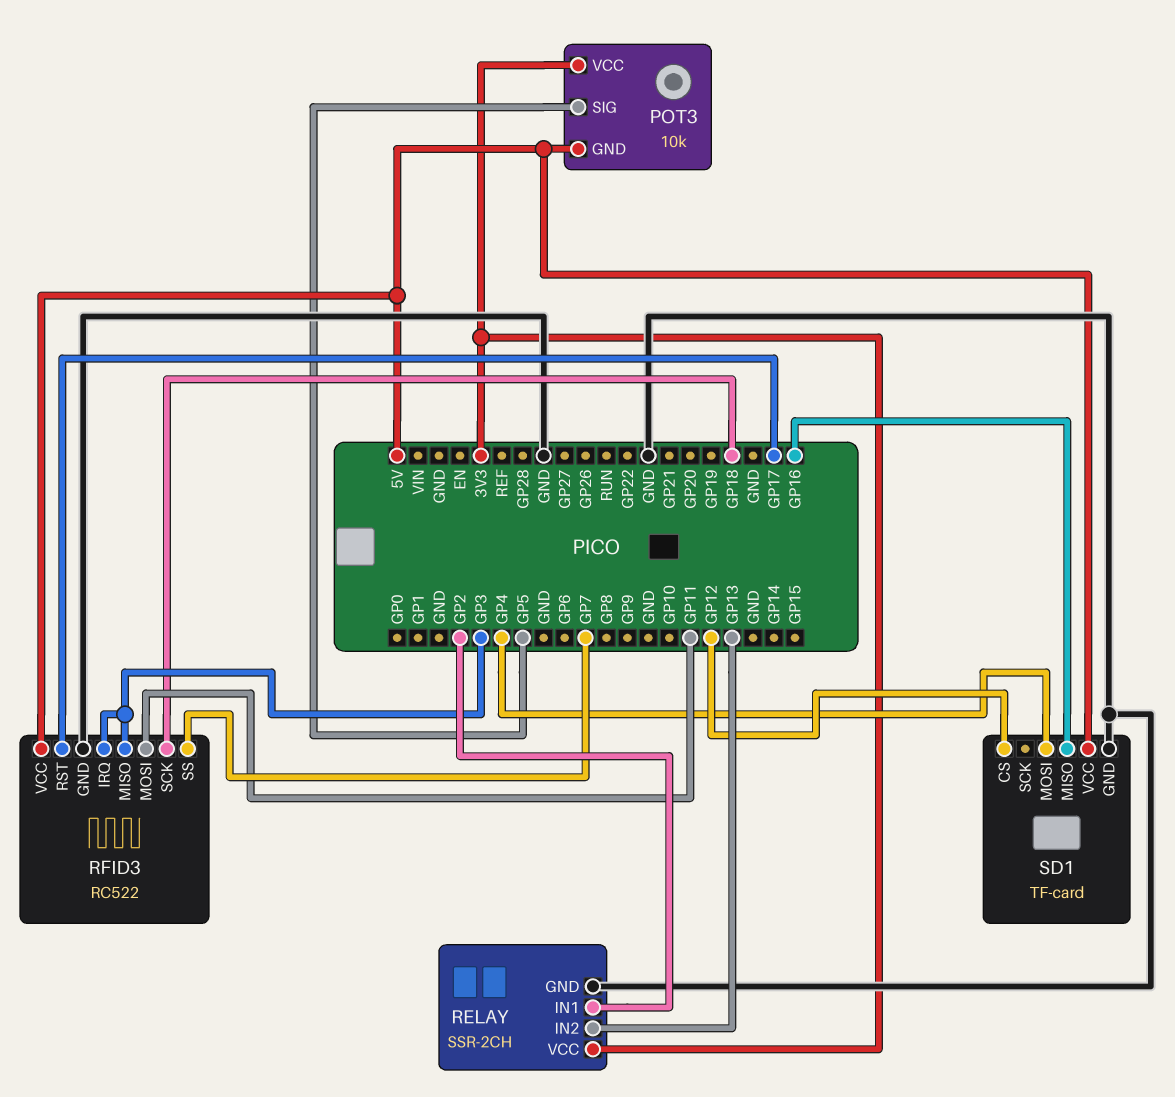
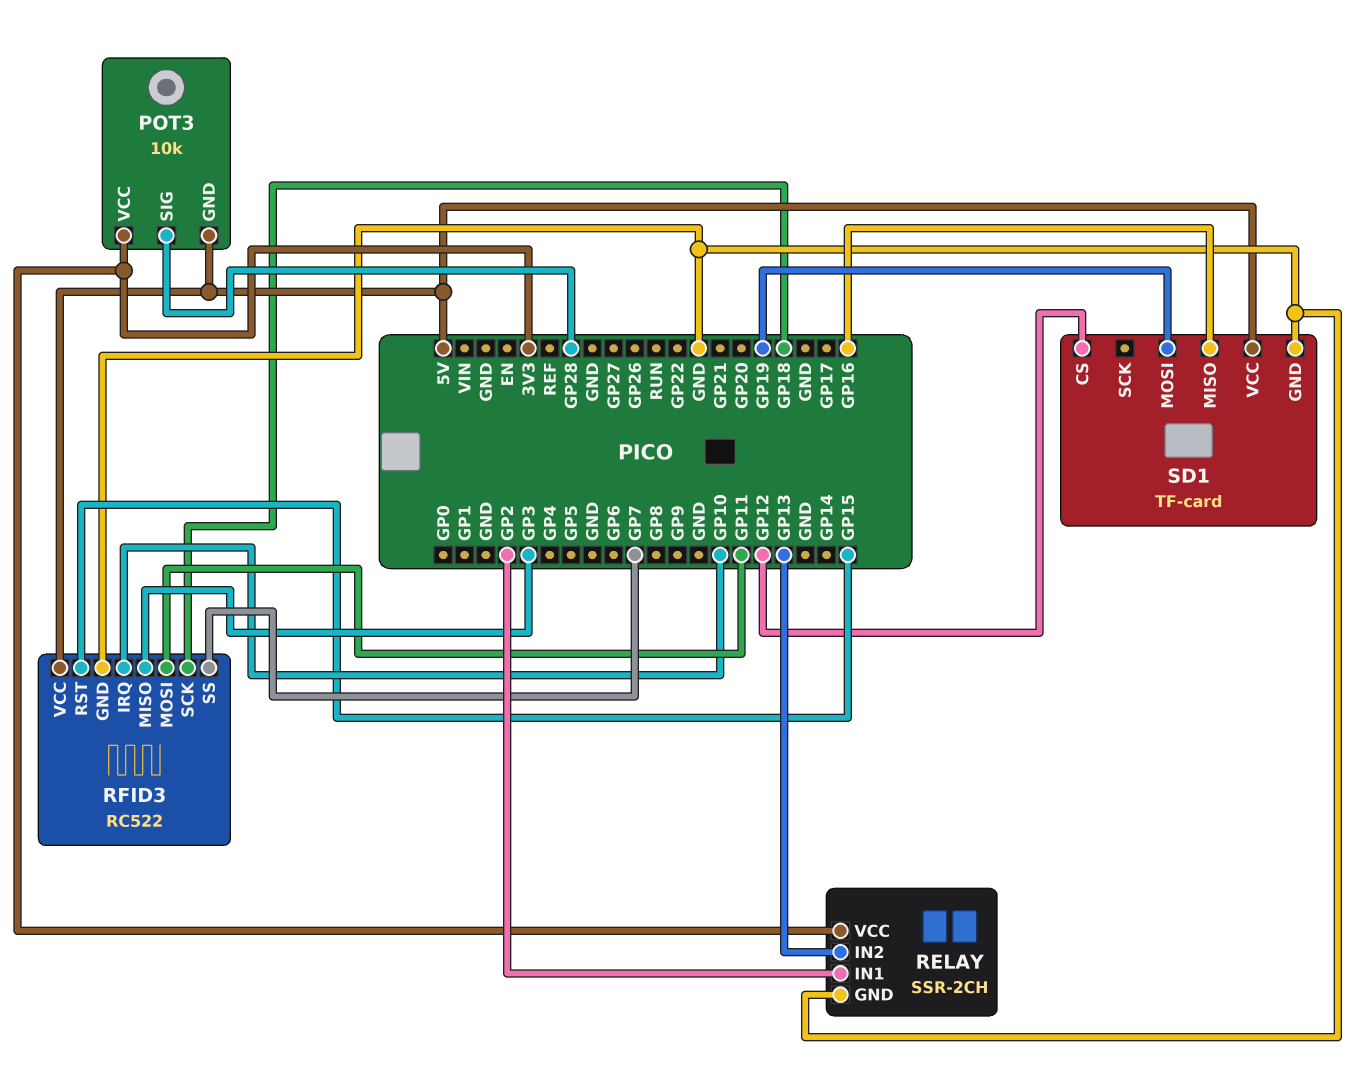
POT3 pin SIG: GP5 -> GP28
RFID3 pin IRQ: GP3 -> GP10
RFID3 pin RST: GP17 -> GP15
SD1 pin MOSI: GP4 -> GP19

